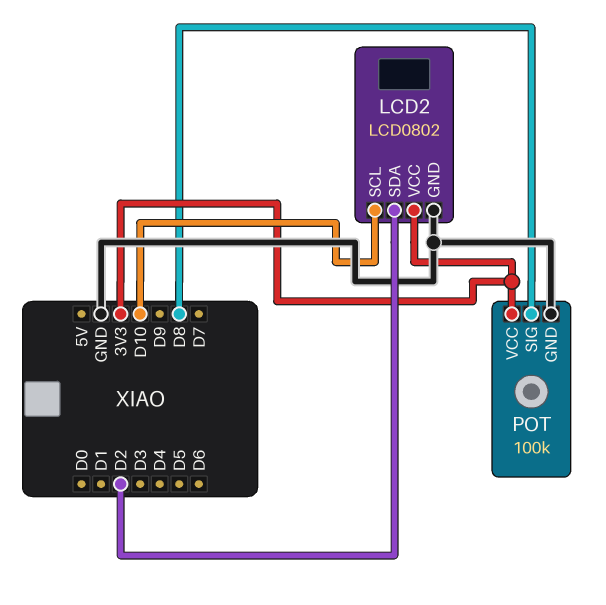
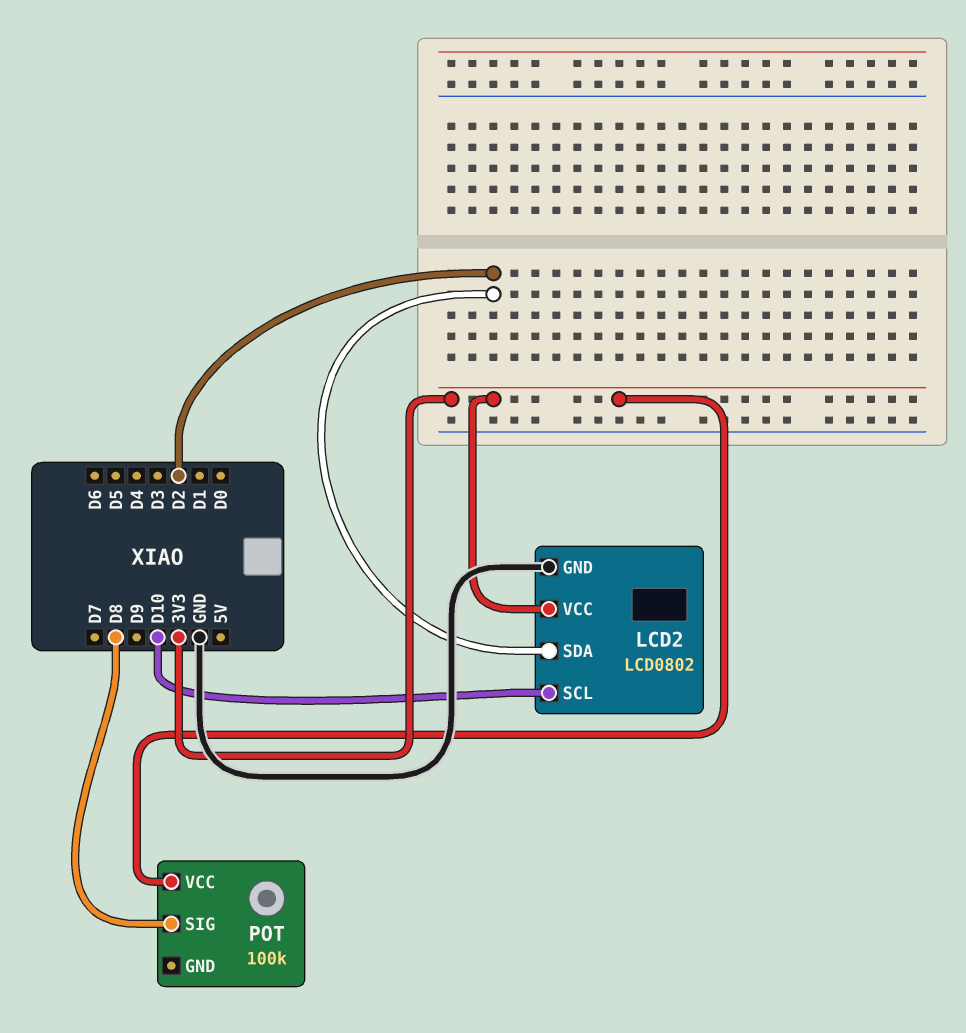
POT pin GND: GND -> none

